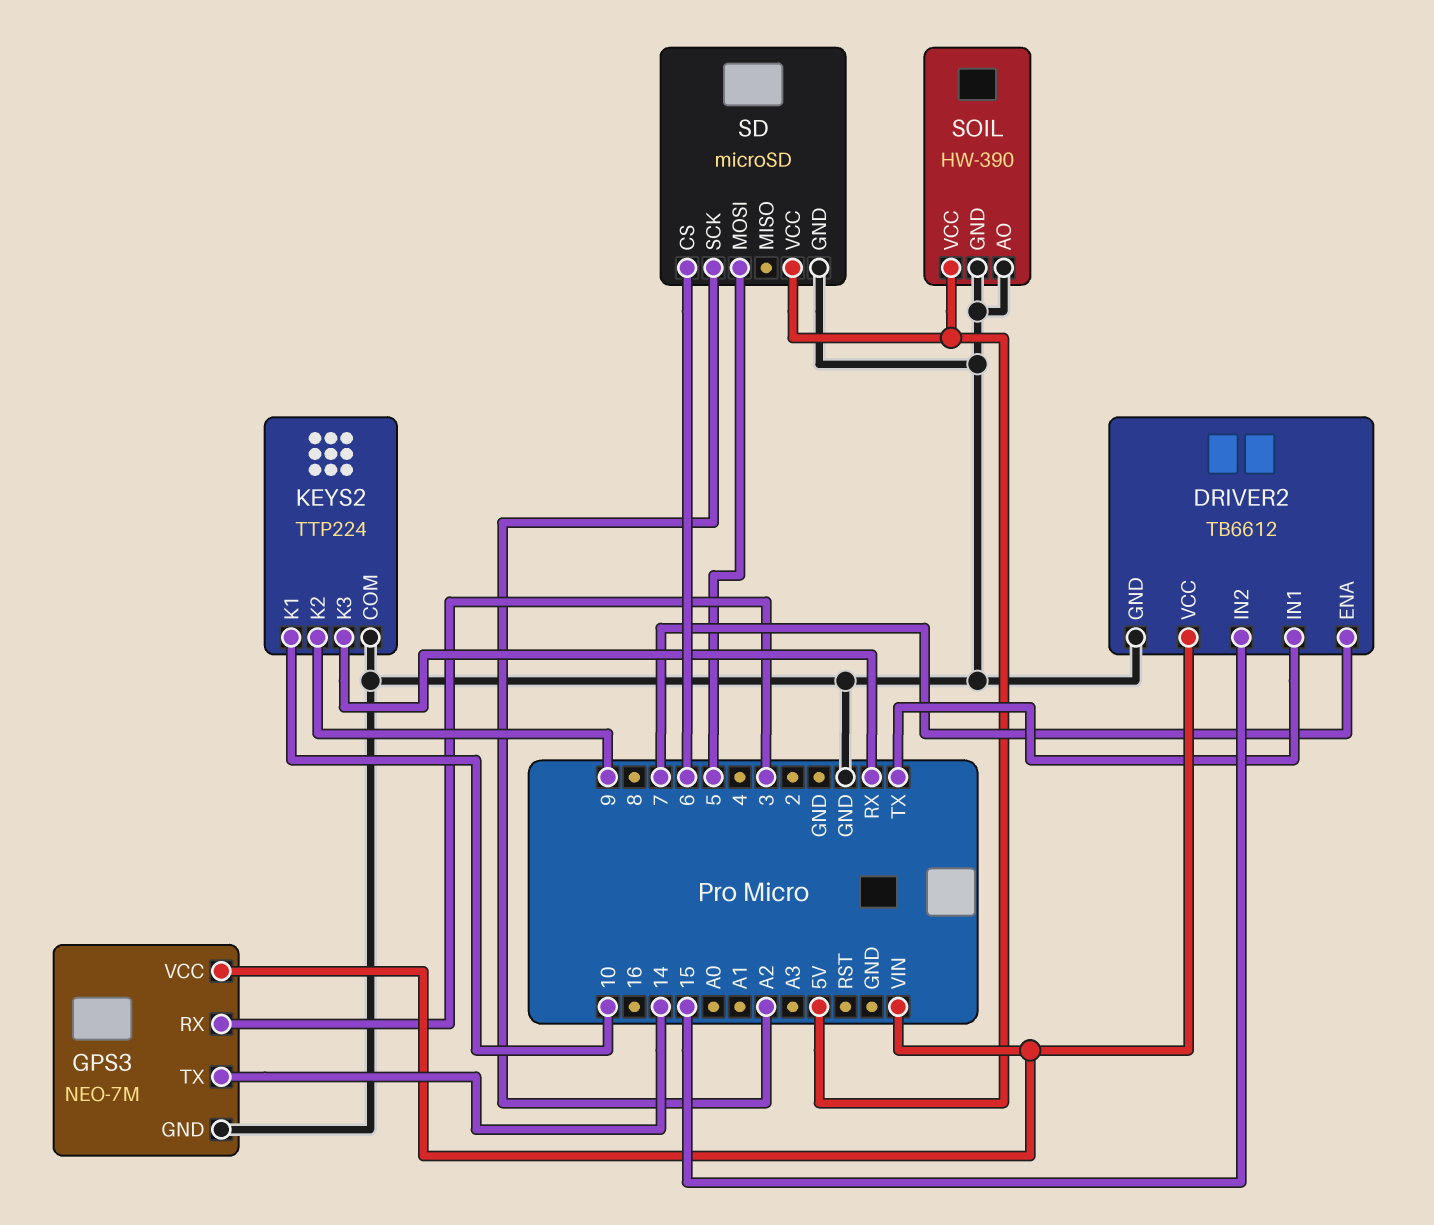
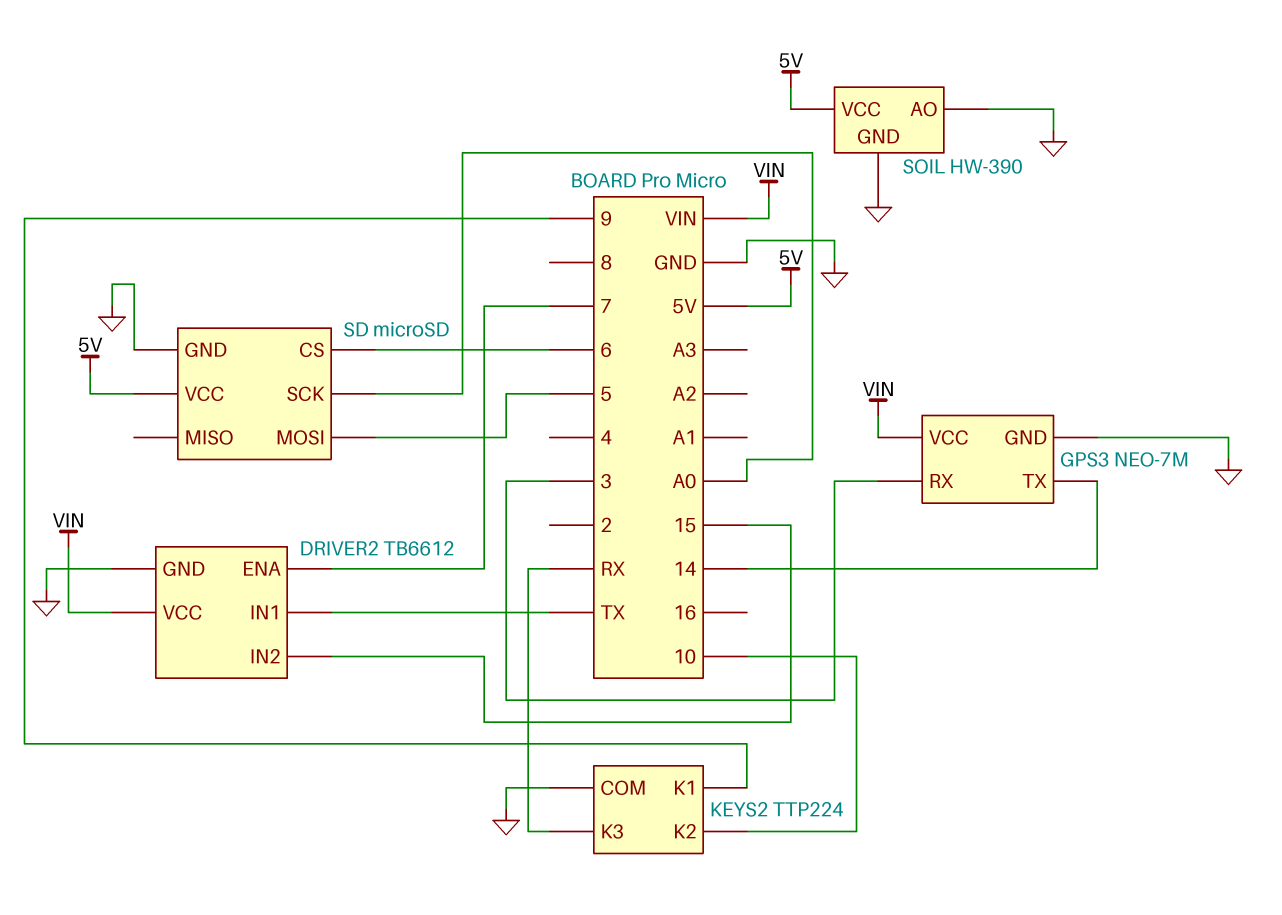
KEYS2 pin K1: 10 -> 9
KEYS2 pin K2: 9 -> 10
SD pin SCK: A2 -> A0

